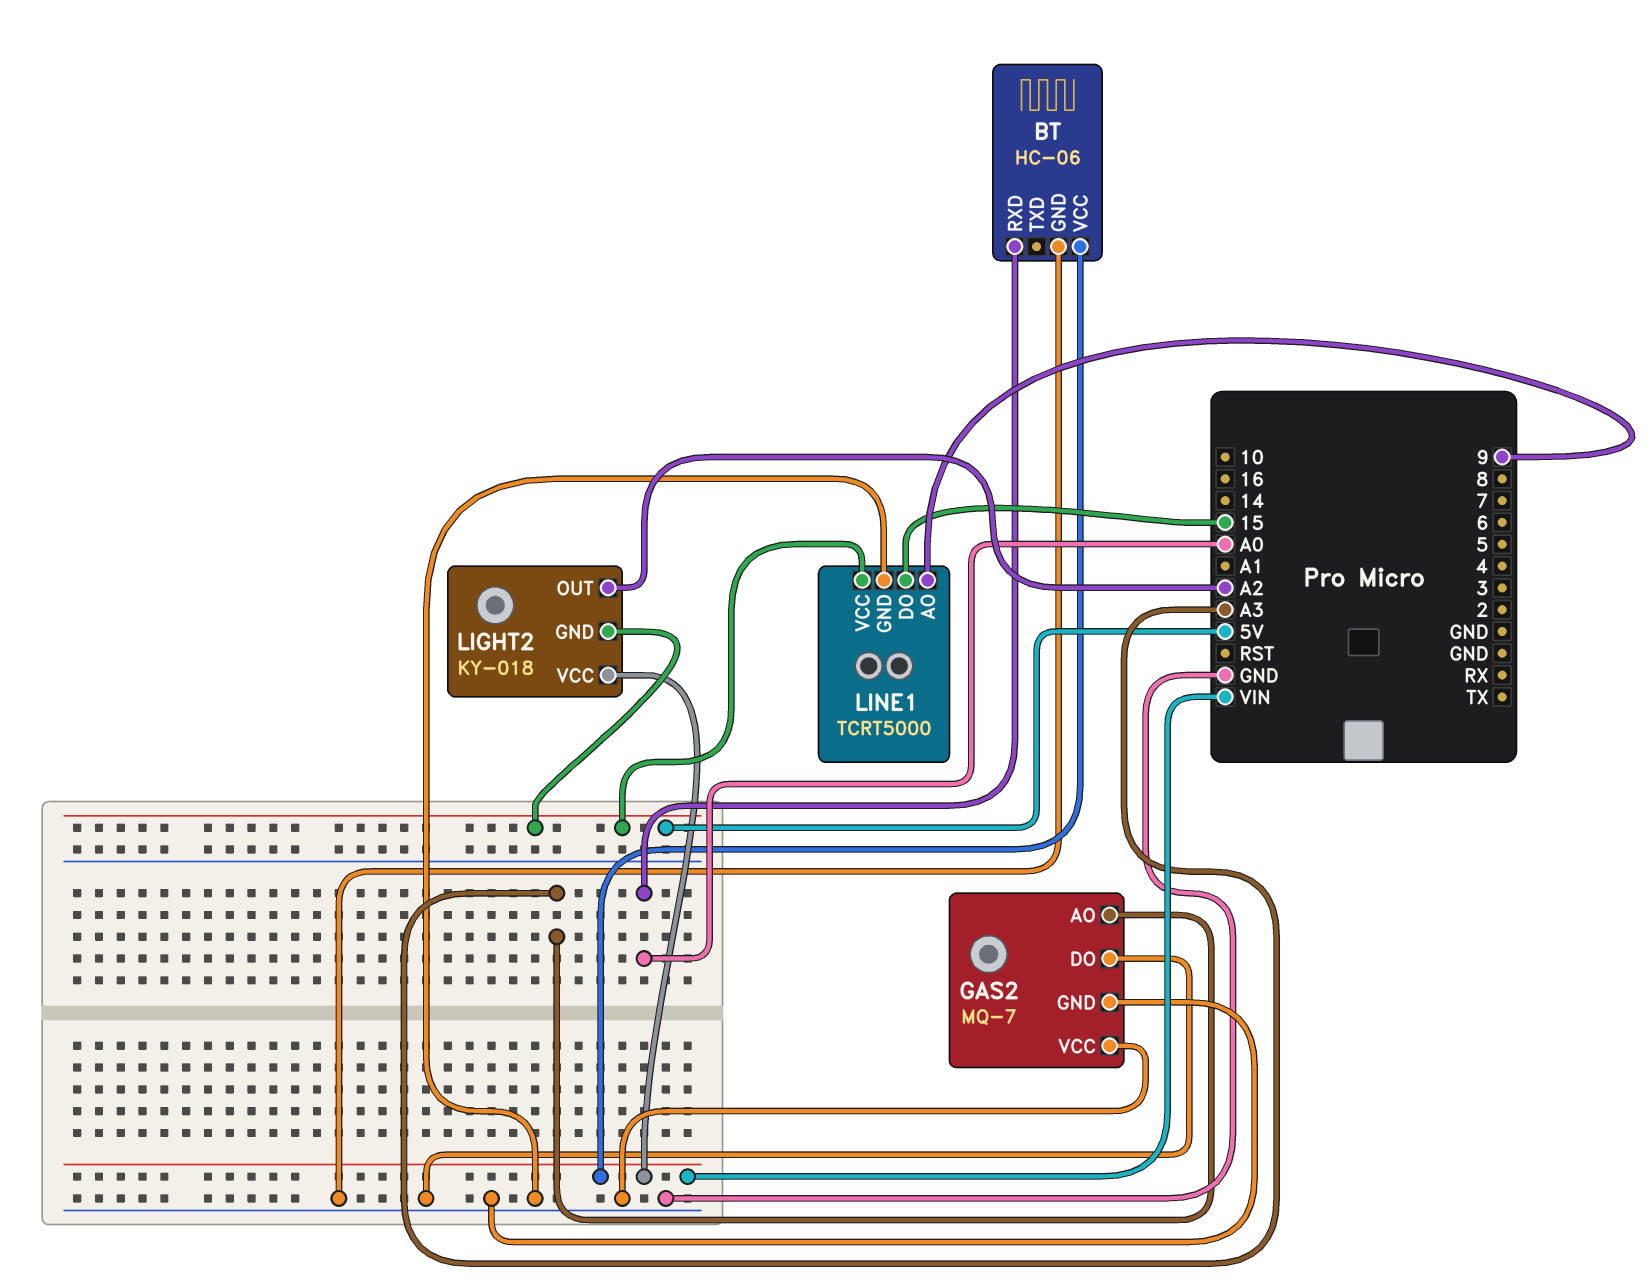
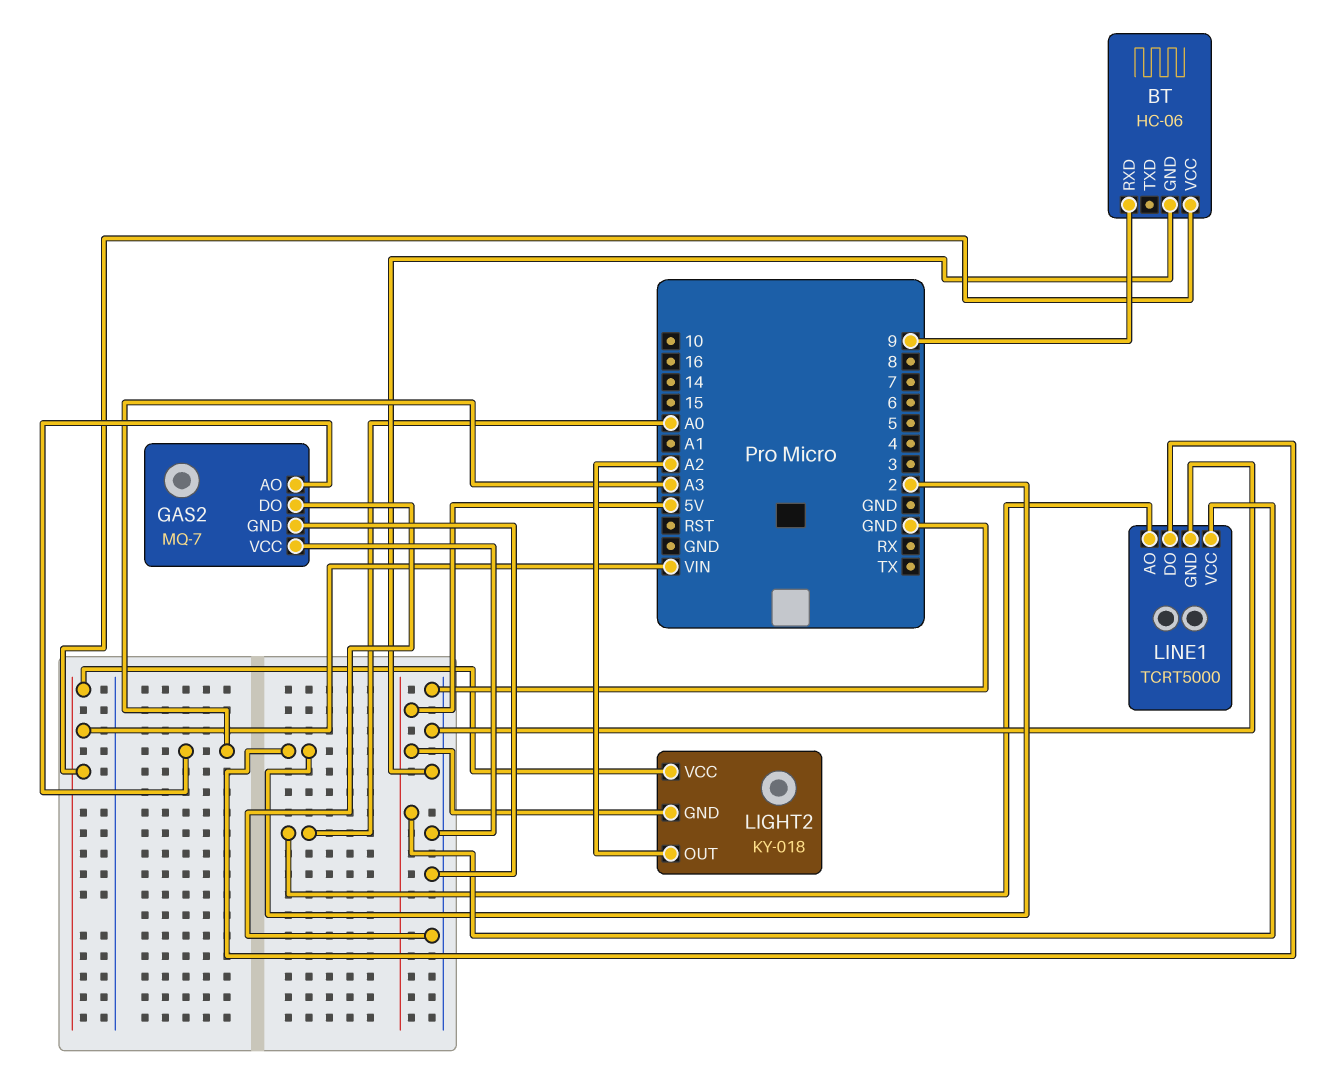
BT pin RXD: A0 -> 9
LINE1 pin AO: 9 -> A0
LINE1 pin DO: 15 -> 2

